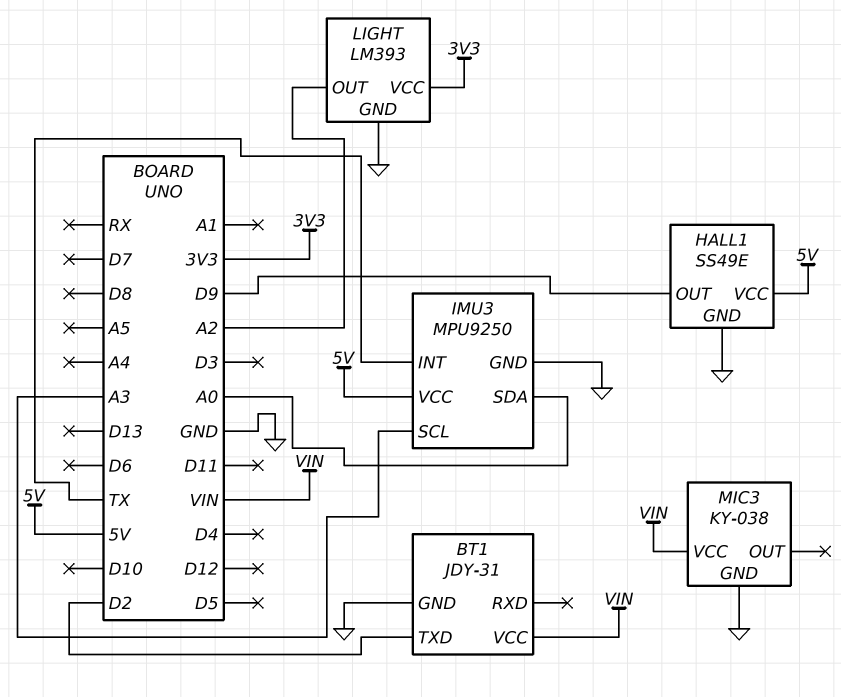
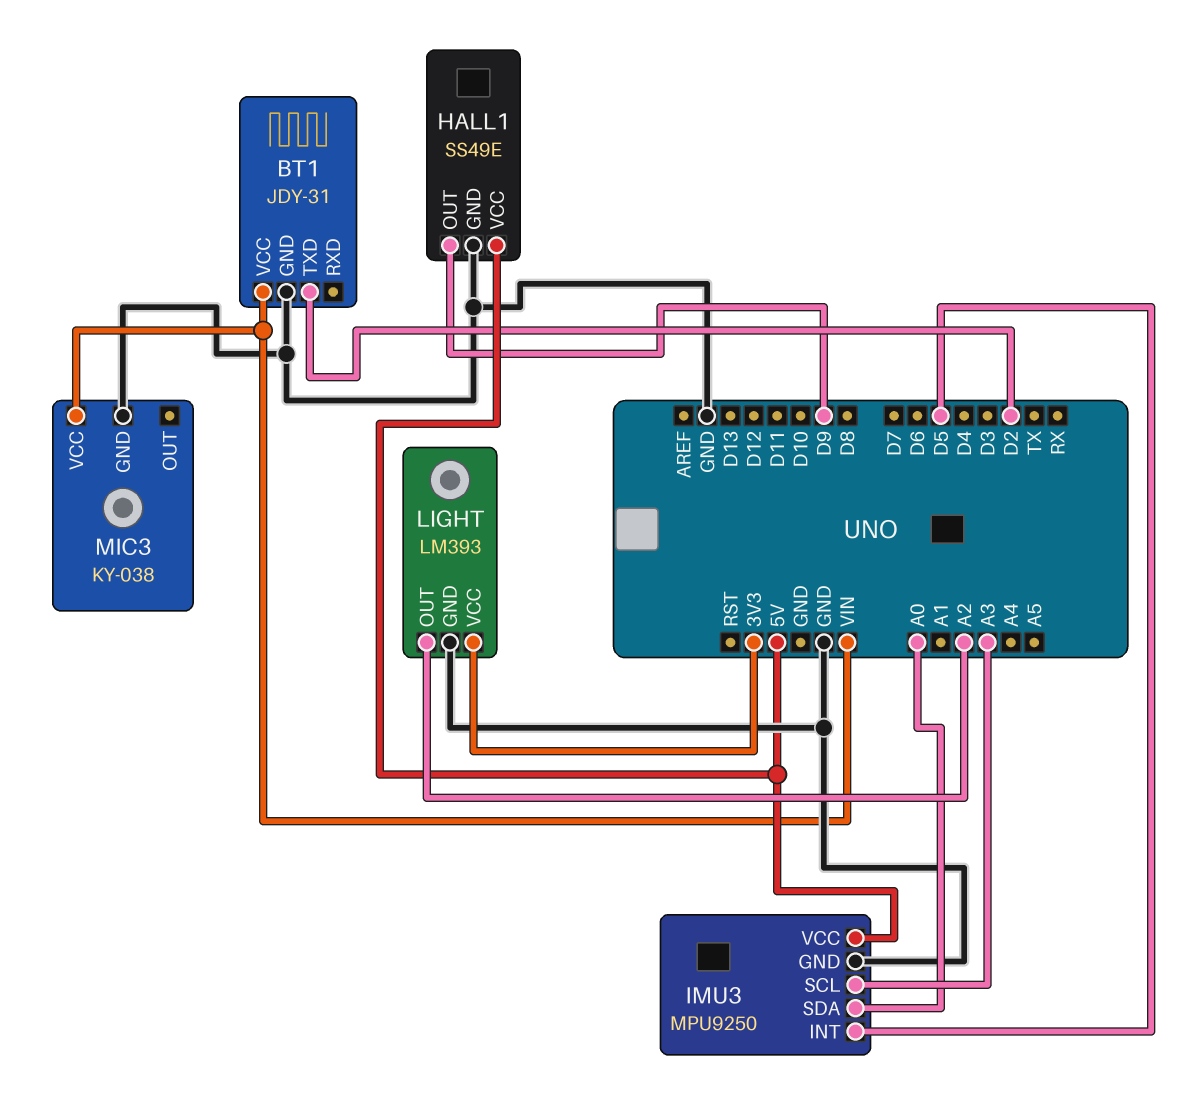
IMU3 pin INT: TX -> D5

